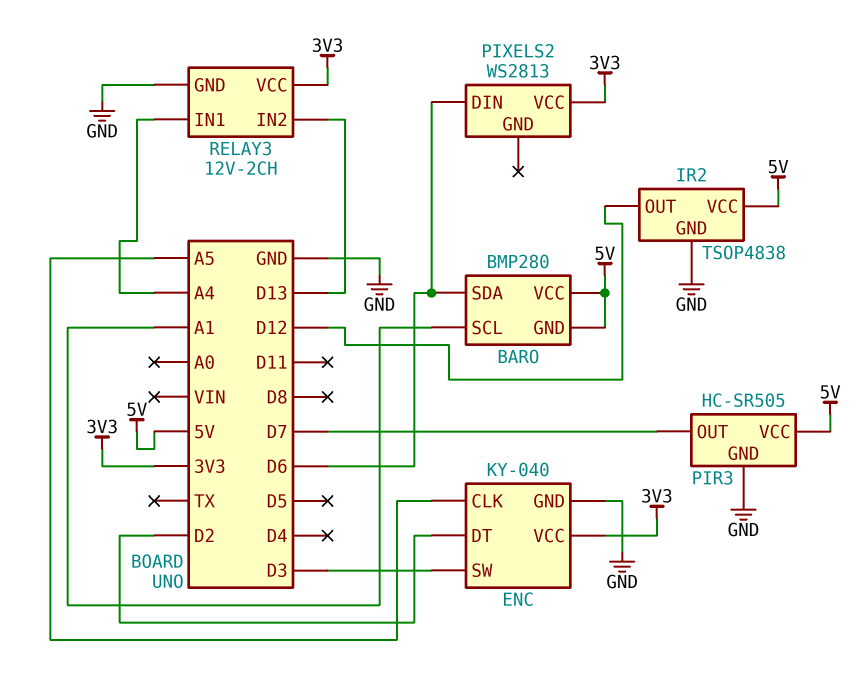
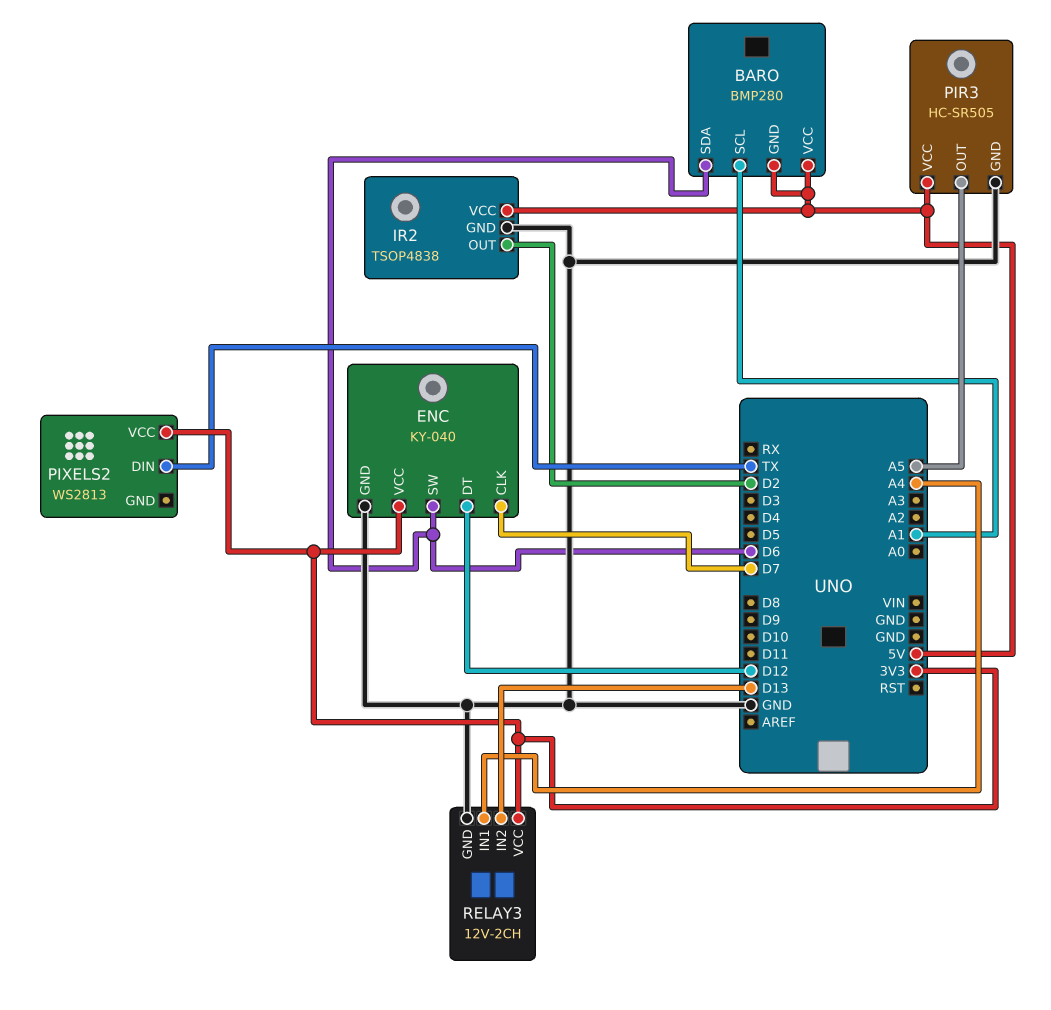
ENC pin CLK: A5 -> D7
ENC pin DT: D2 -> D12
ENC pin SW: D3 -> D6
IR2 pin OUT: D12 -> D2
PIR3 pin OUT: D7 -> A5
PIXELS2 pin DIN: D6 -> TX

